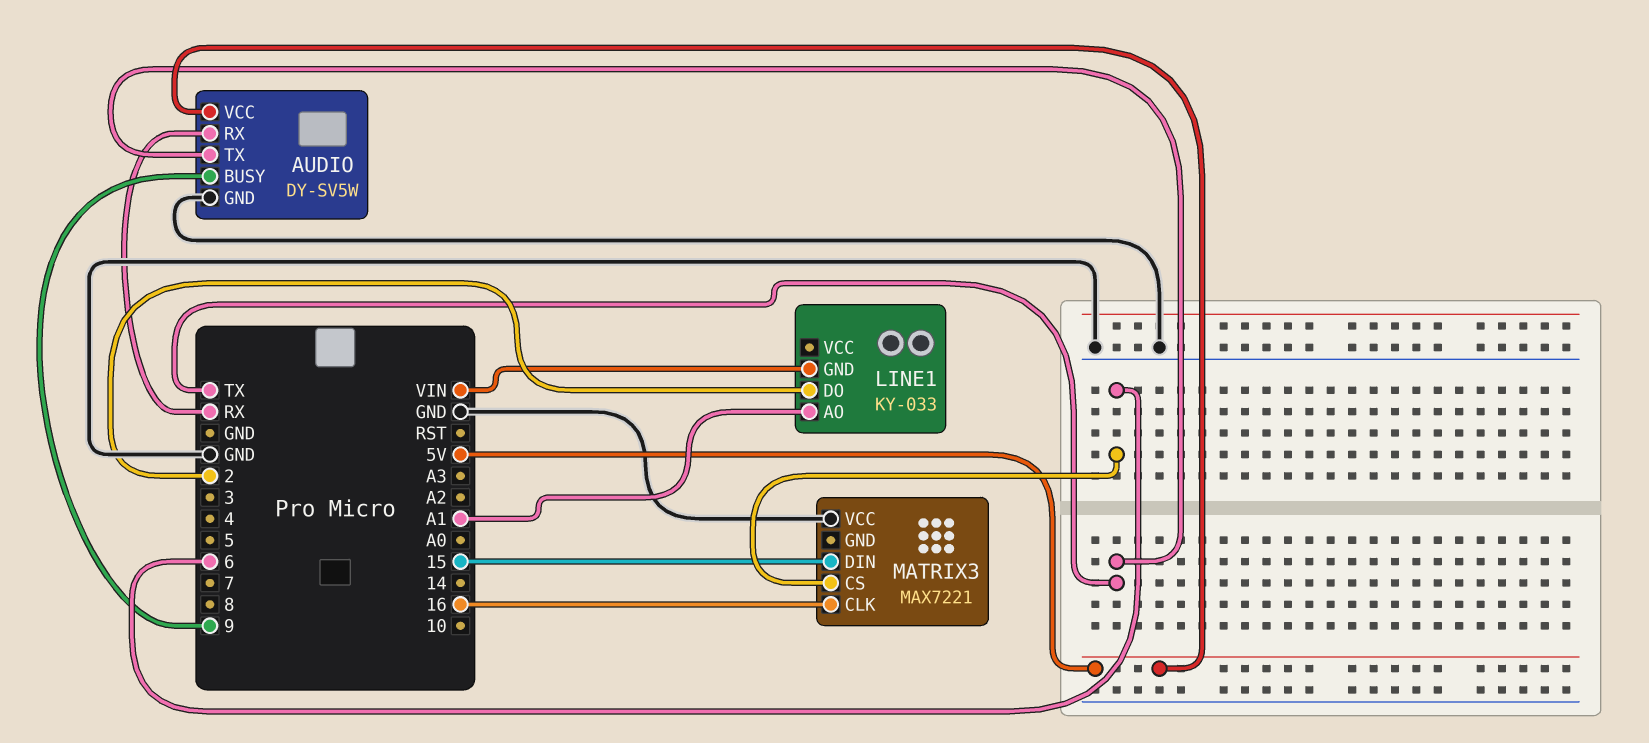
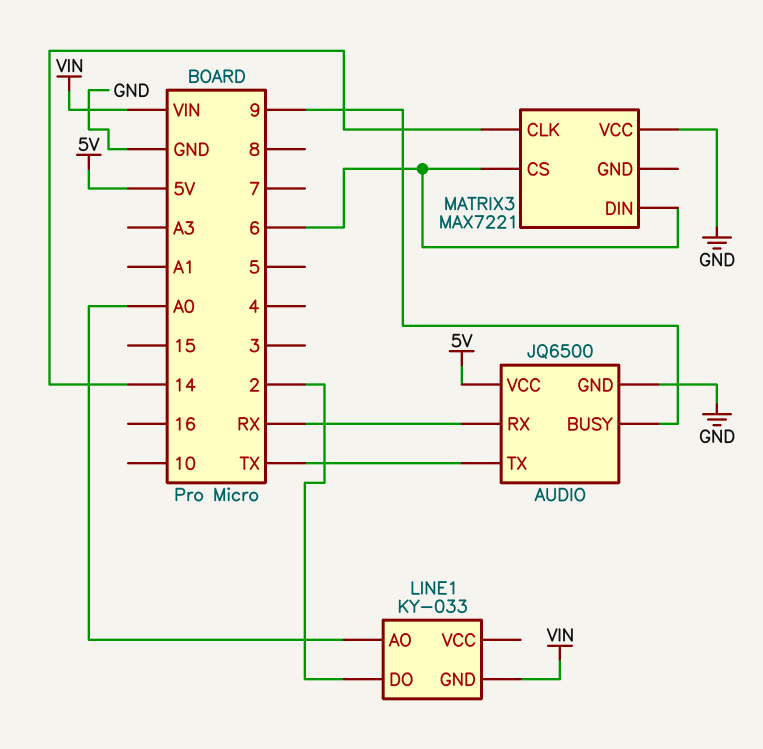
AUDIO: DY-SV5W -> JQ6500
LINE1 pin AO: A1 -> A0
MATRIX3 pin CLK: 16 -> 14
MATRIX3 pin DIN: 15 -> 6

